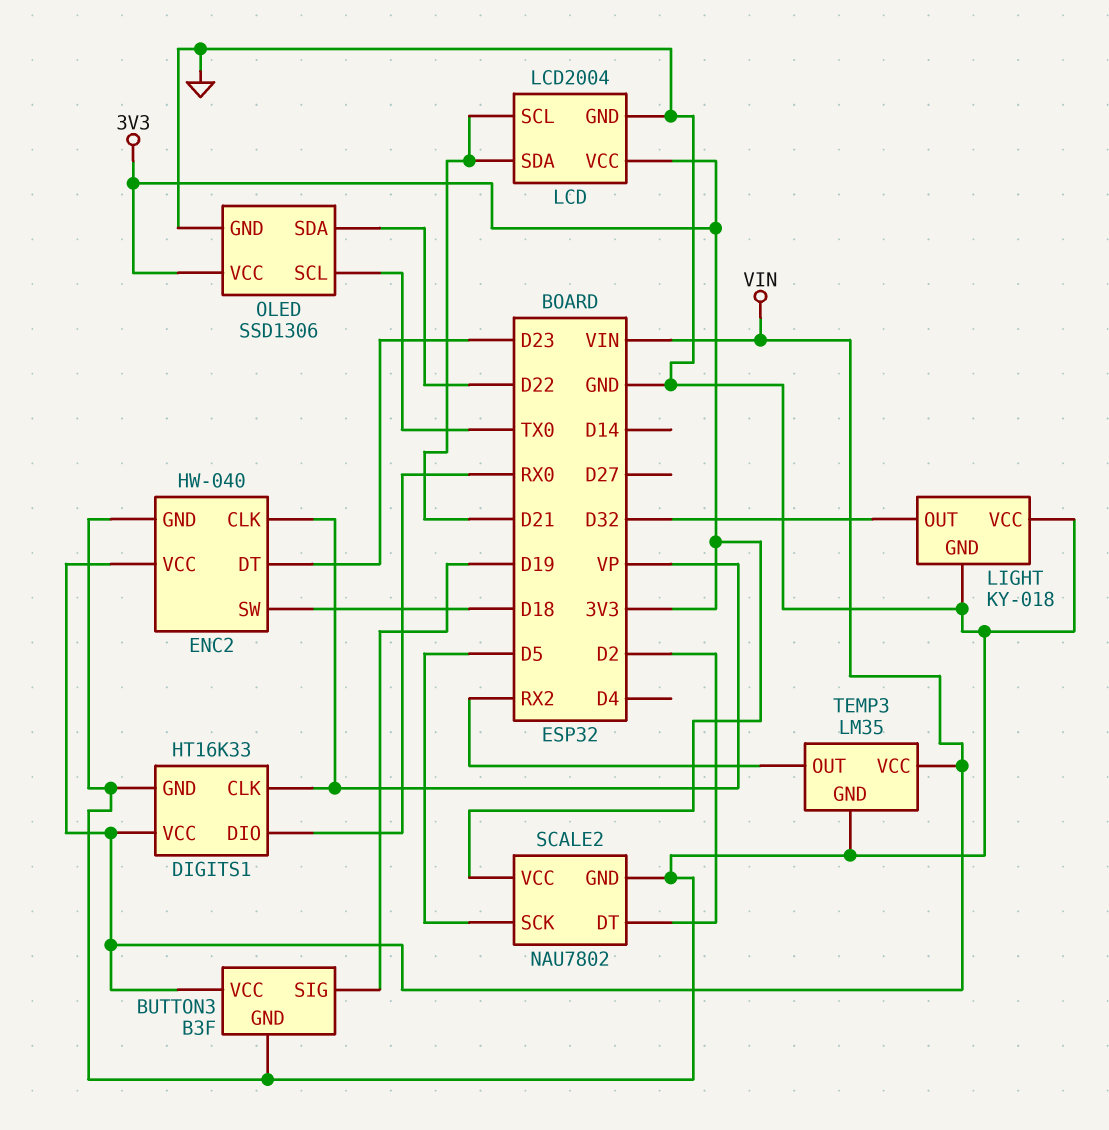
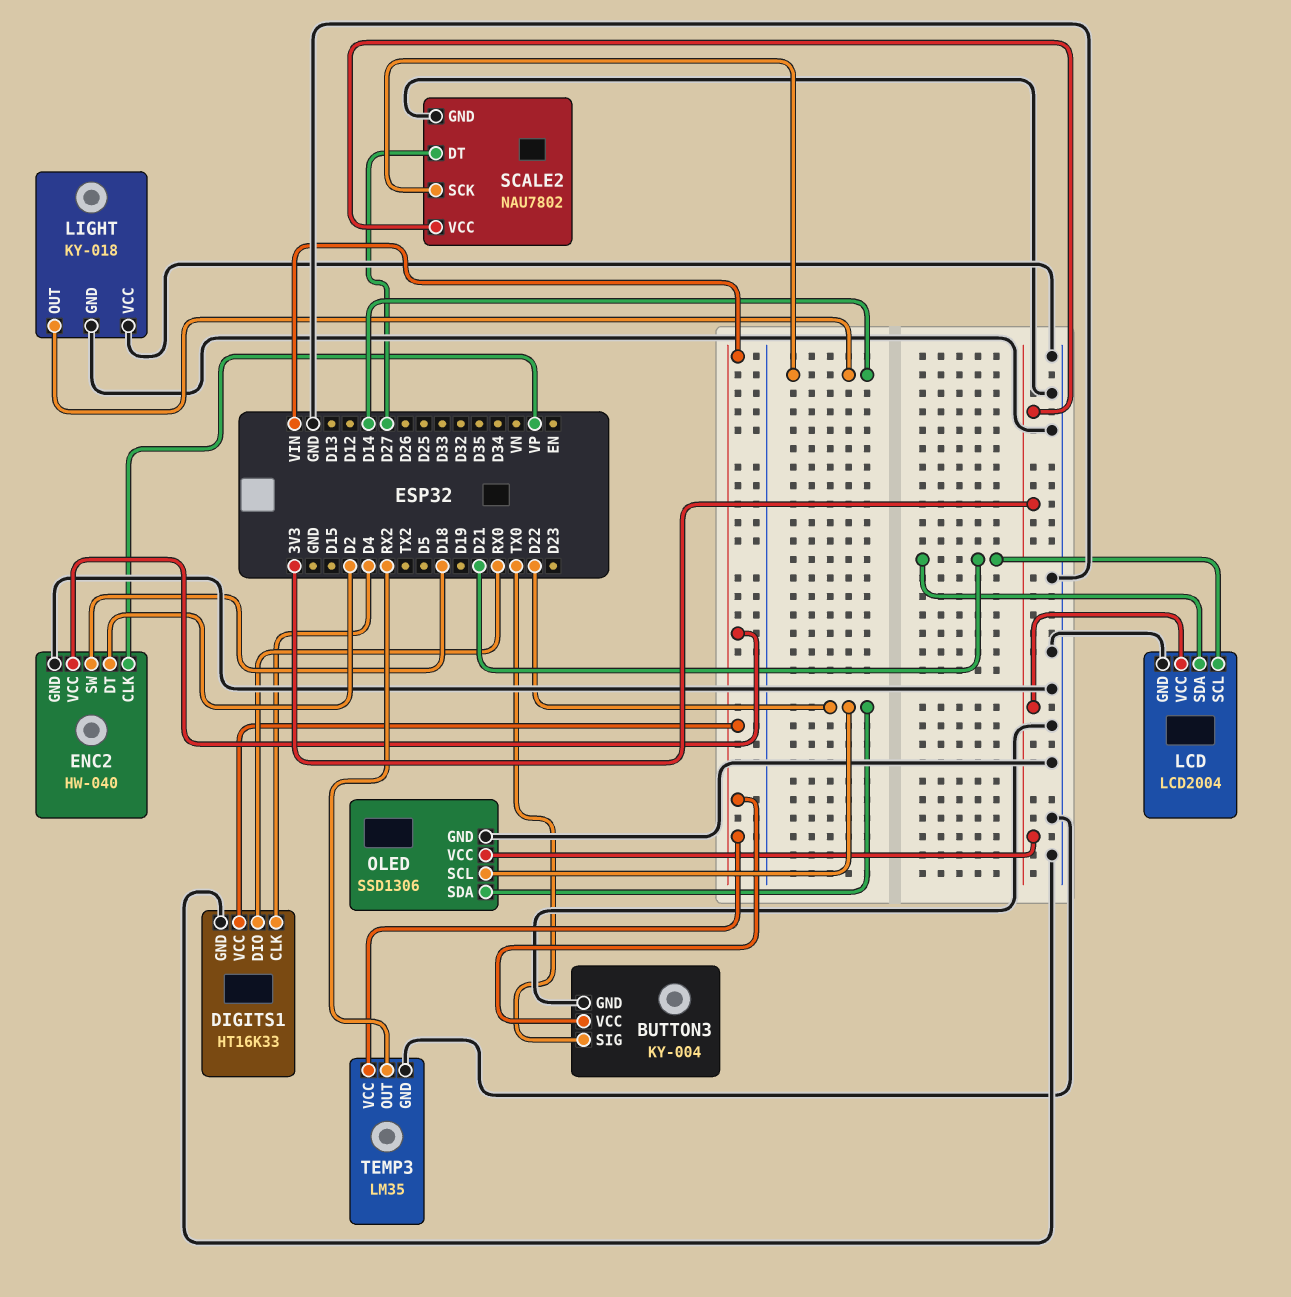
BUTTON3: B3F -> KY-004
BUTTON3 pin SIG: D19 -> TX0
DIGITS1 pin CLK: VP -> D4
ENC2 pin DT: D23 -> D2
LIGHT pin OUT: D32 -> D14
OLED pin SCL: TX0 -> D22
SCALE2 pin DT: D2 -> D27
SCALE2 pin SCK: D5 -> D14

